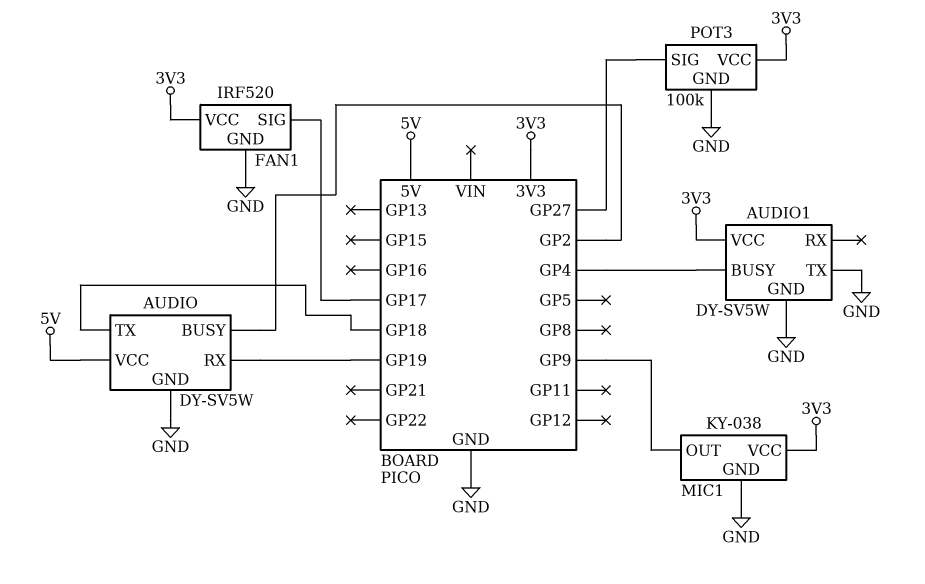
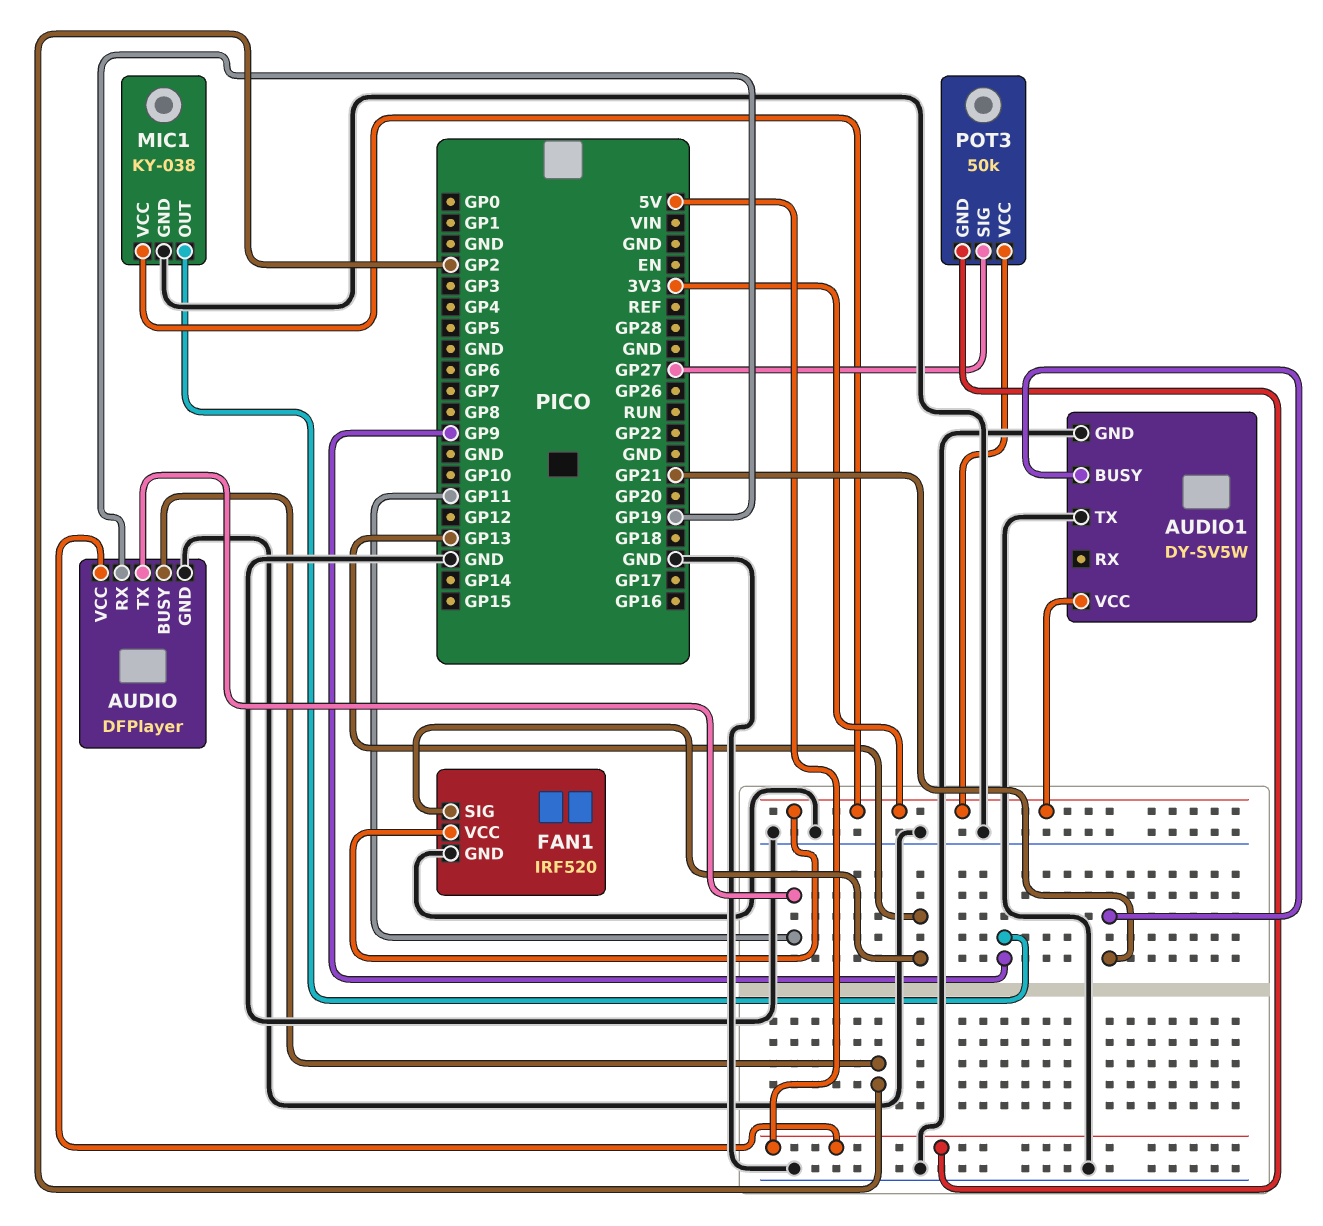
AUDIO: DY-SV5W -> DFPlayer
AUDIO pin TX: GP18 -> GP11
AUDIO1 pin BUSY: GP4 -> GP21
FAN1 pin SIG: GP17 -> GP13
POT3: 100k -> 50k
POT3 pin GND: GND -> 5V

